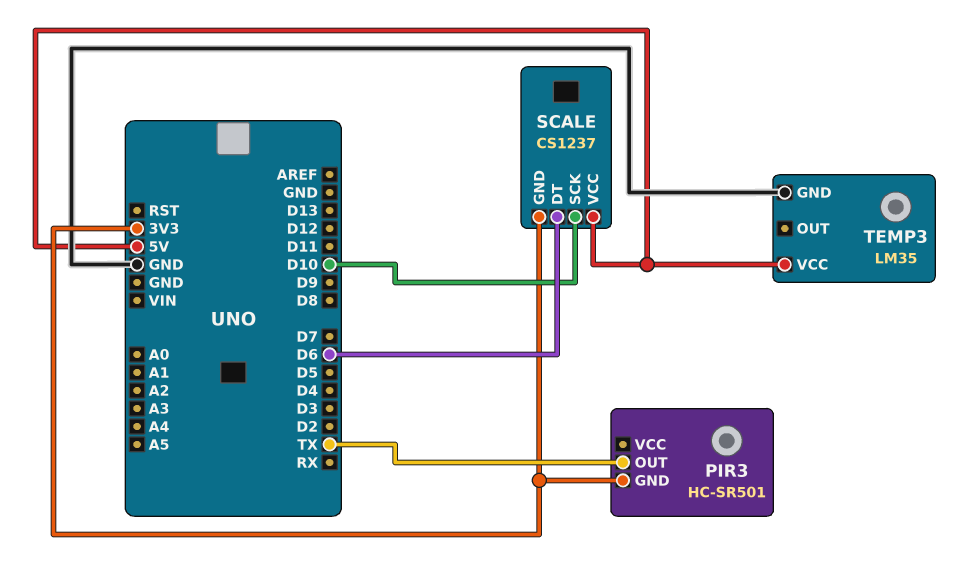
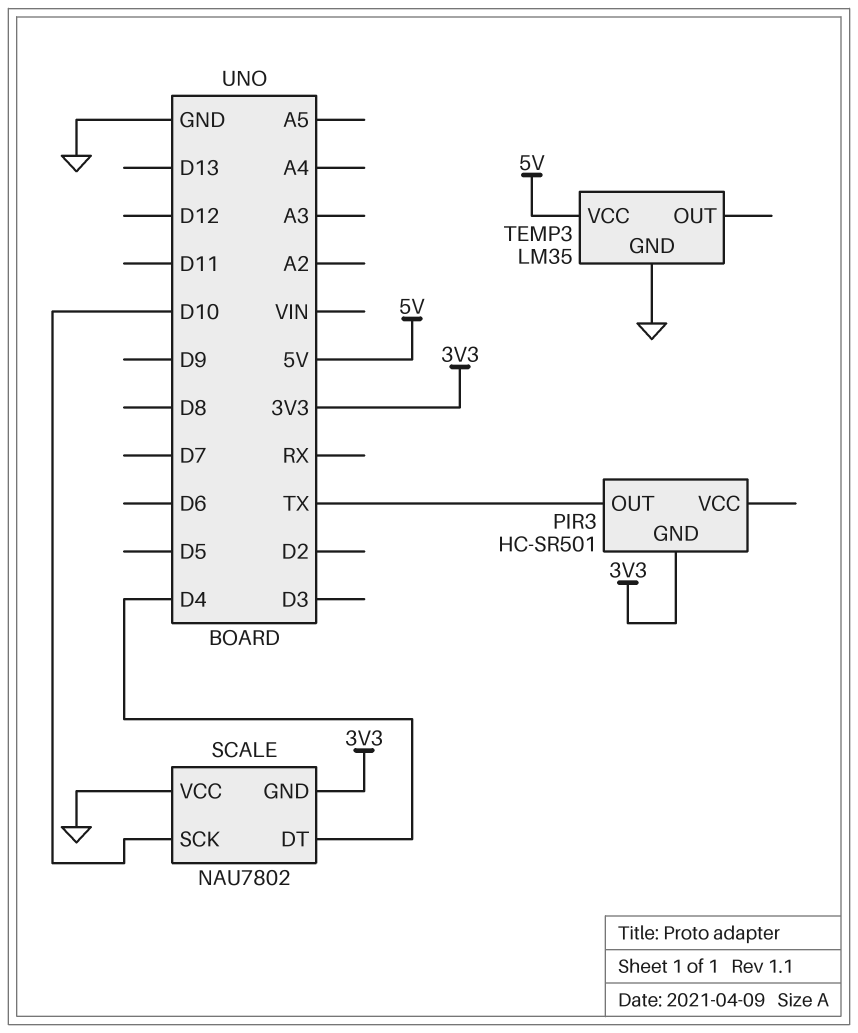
SCALE: CS1237 -> NAU7802
SCALE pin DT: D6 -> D4
SCALE pin VCC: 5V -> GND

